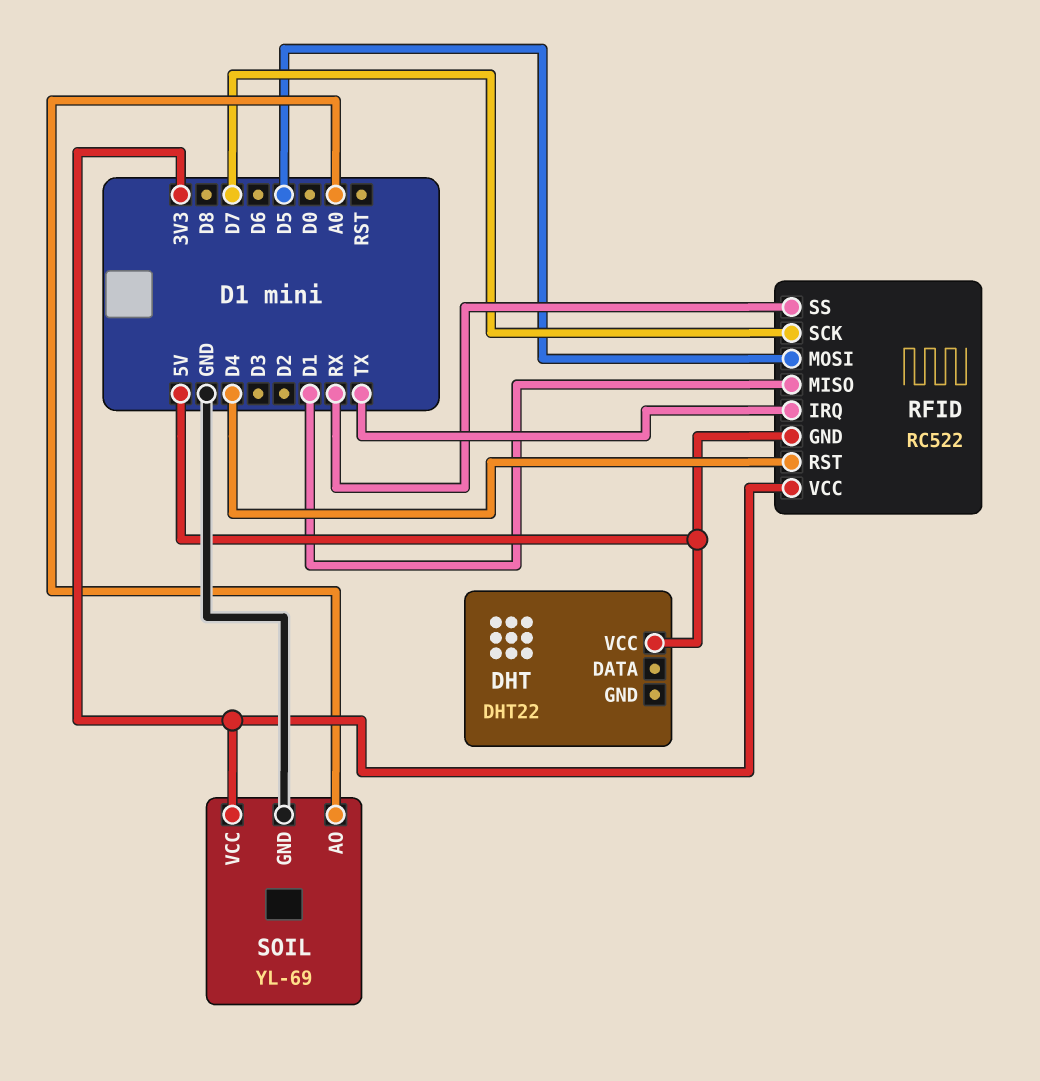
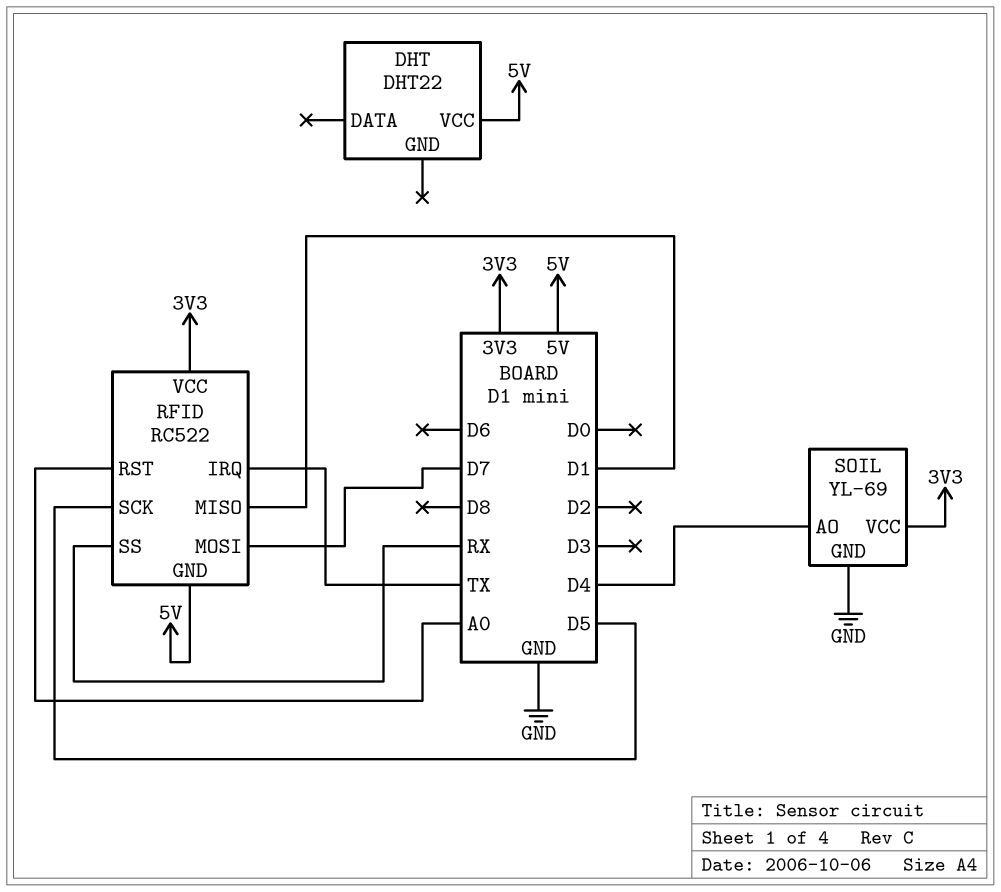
RFID pin MOSI: D5 -> D7
RFID pin RST: D4 -> A0
RFID pin SCK: D7 -> D5
SOIL pin AO: A0 -> D4

